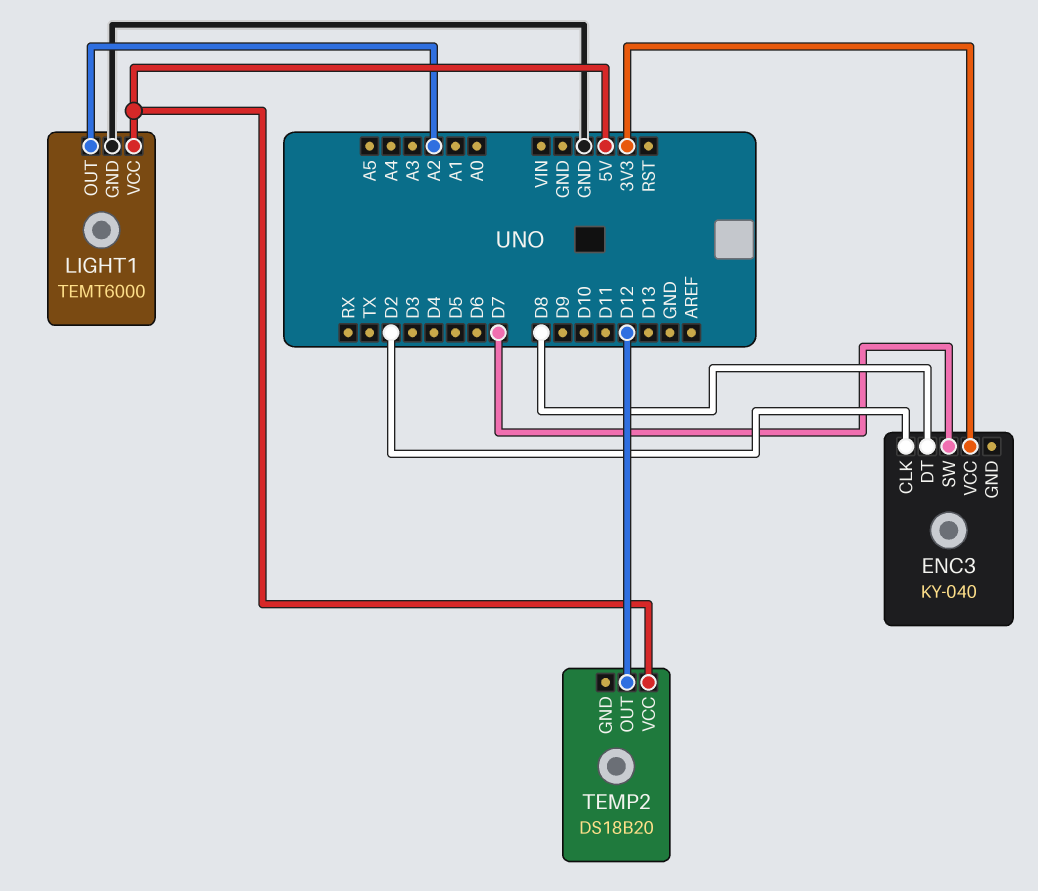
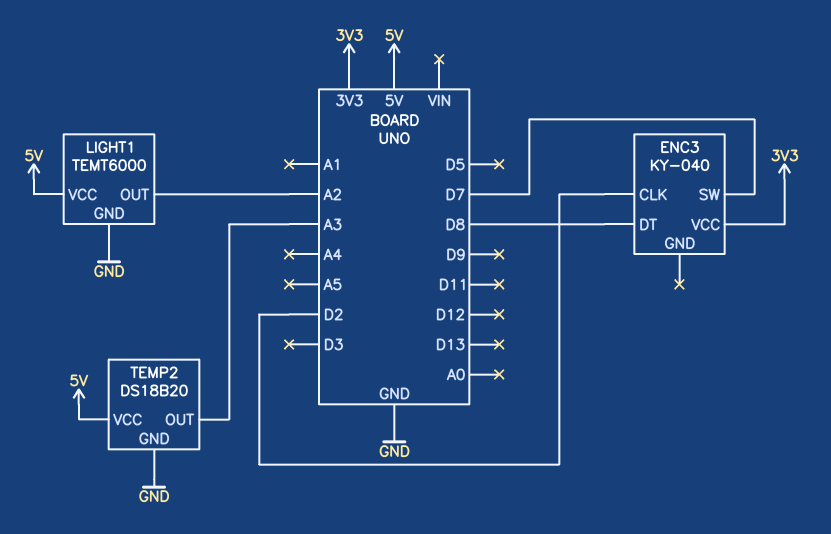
TEMP2 pin GND: none -> GND
TEMP2 pin OUT: D12 -> A3

